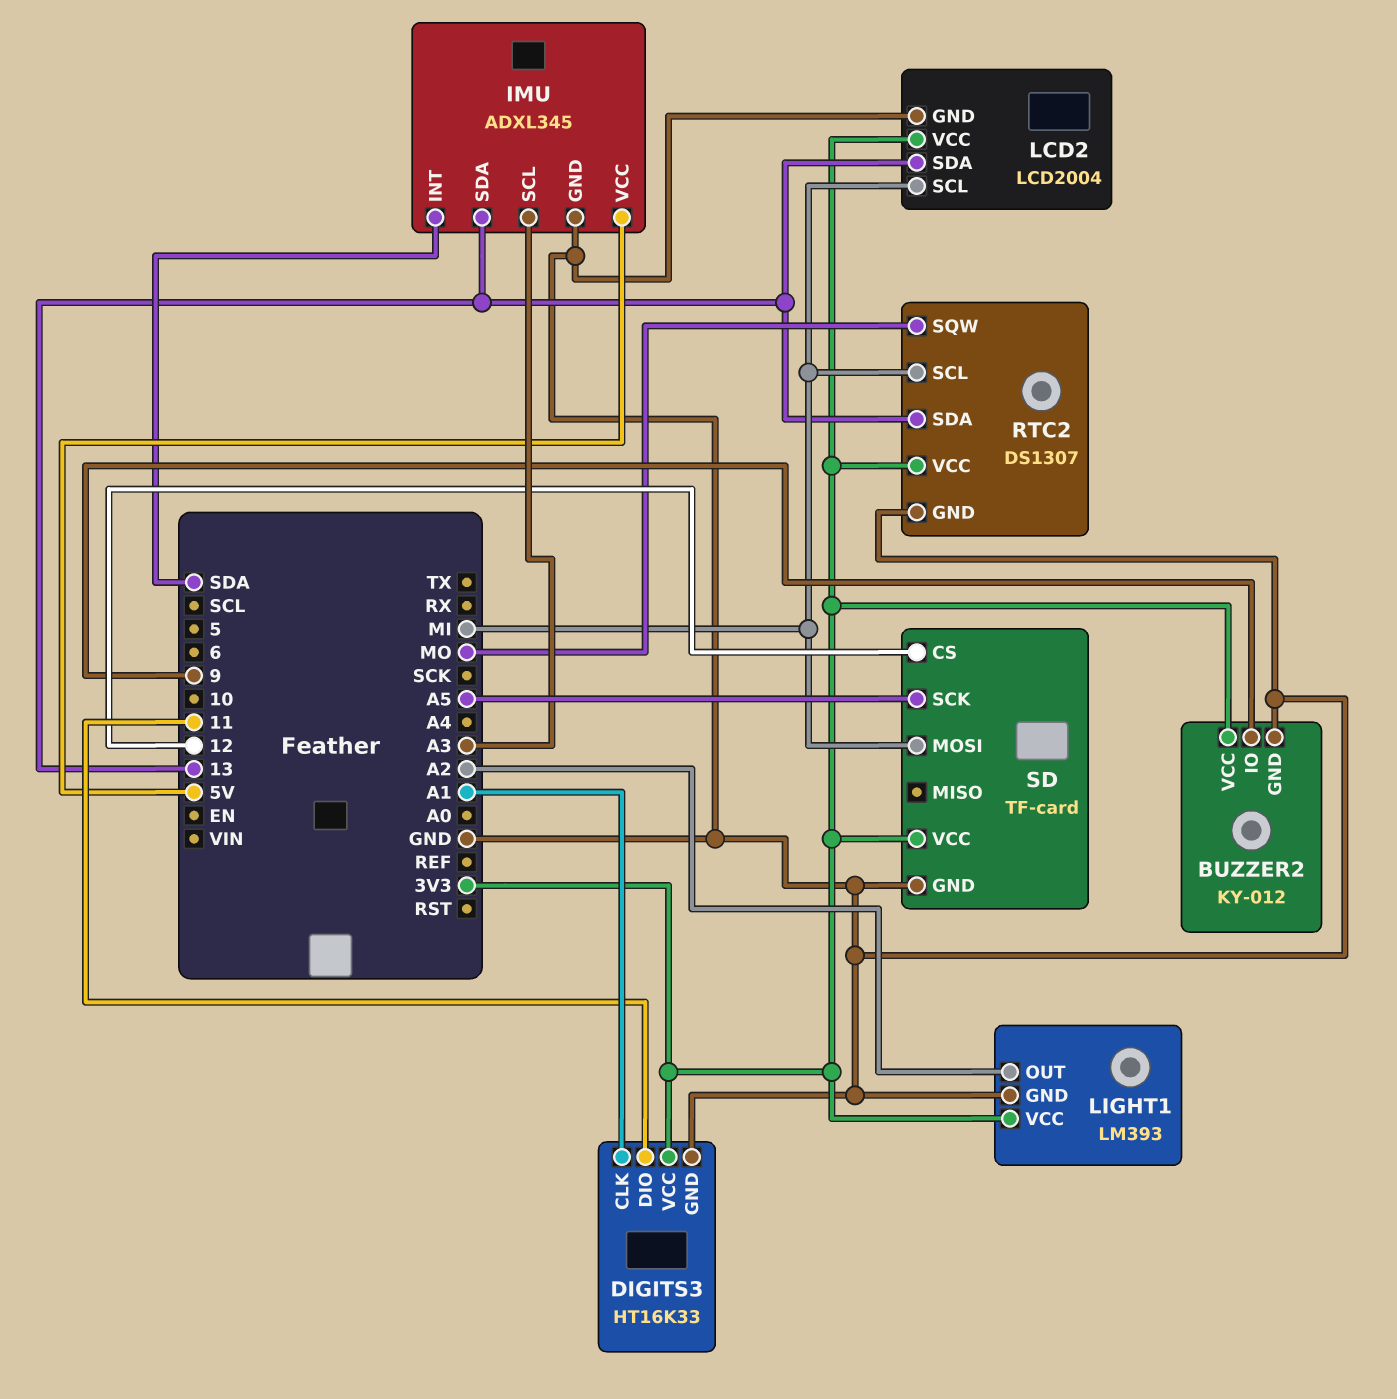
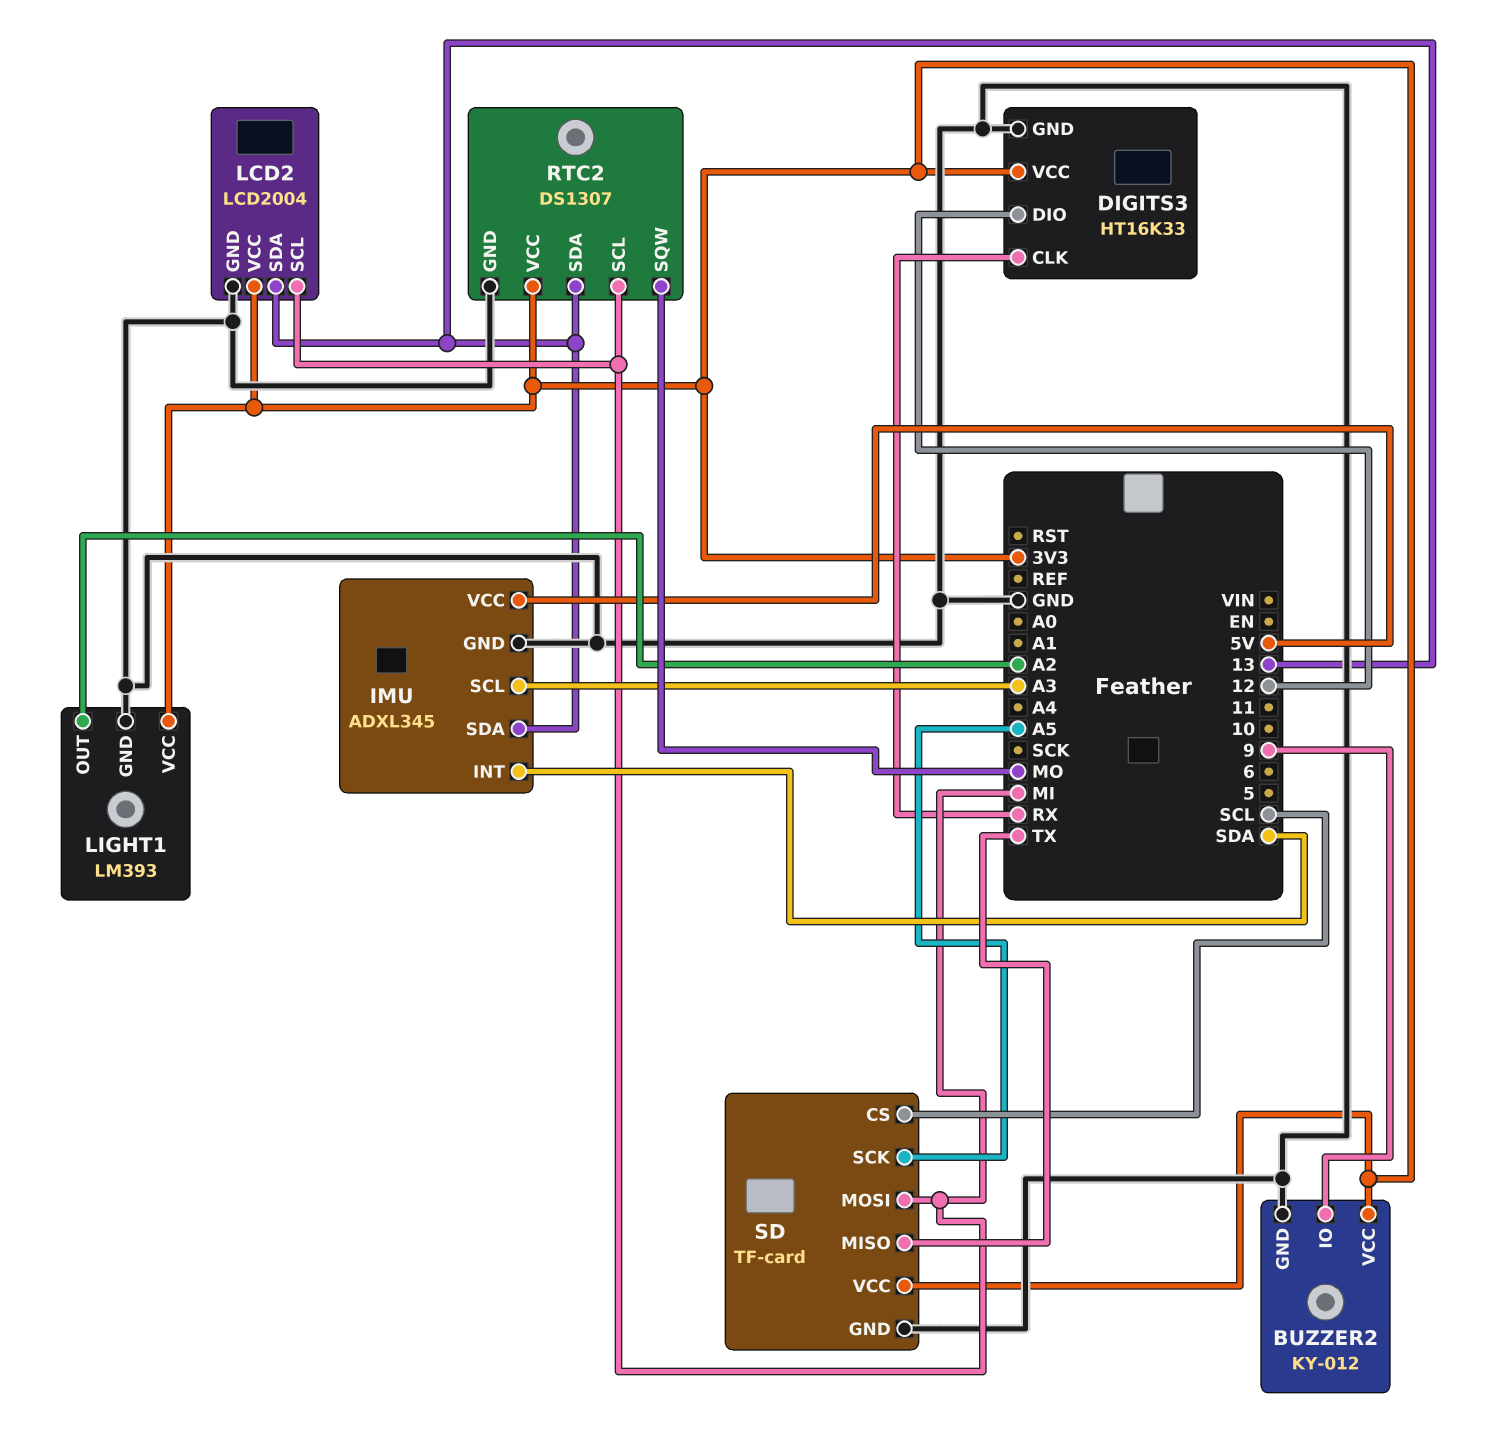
DIGITS3 pin CLK: A1 -> RX
DIGITS3 pin DIO: 11 -> 12
SD pin CS: 12 -> SCL
SD pin MISO: none -> TX

